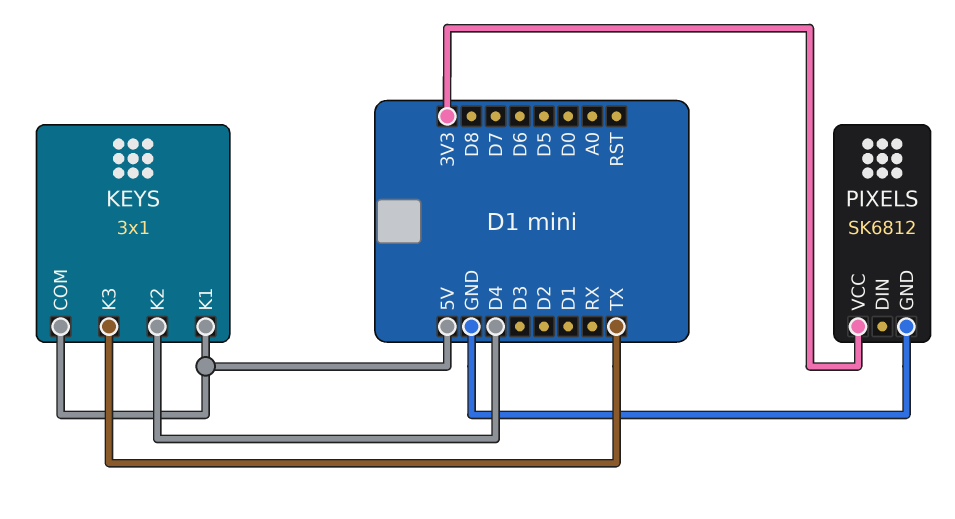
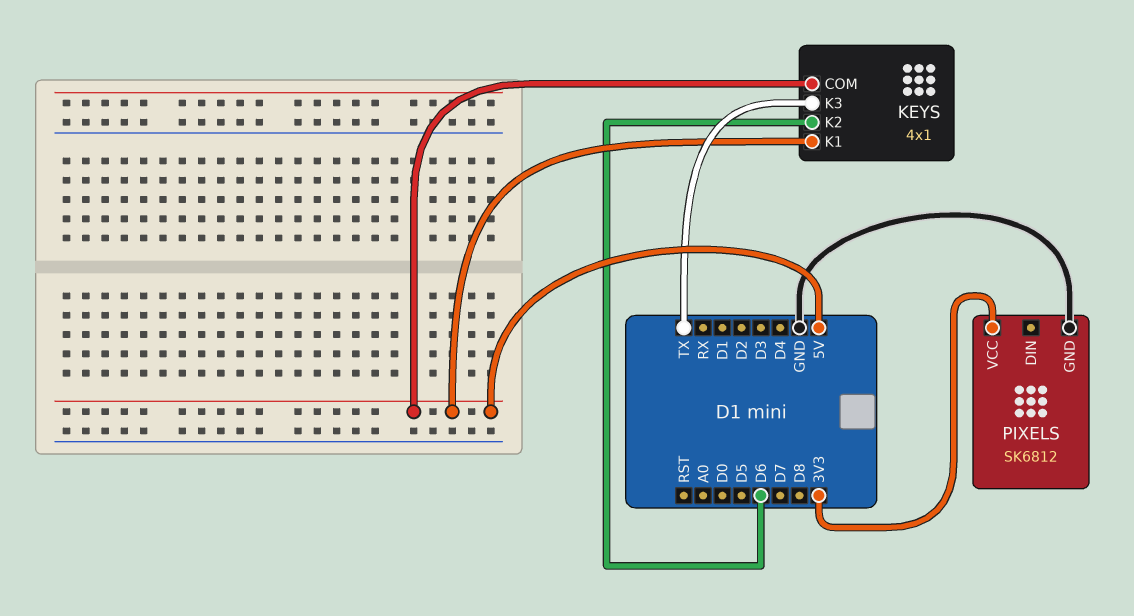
KEYS: 3x1 -> 4x1
KEYS pin K2: D4 -> D6

